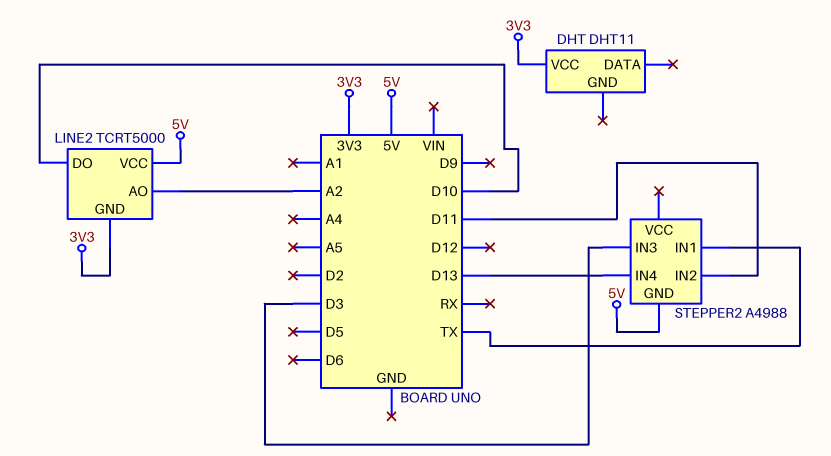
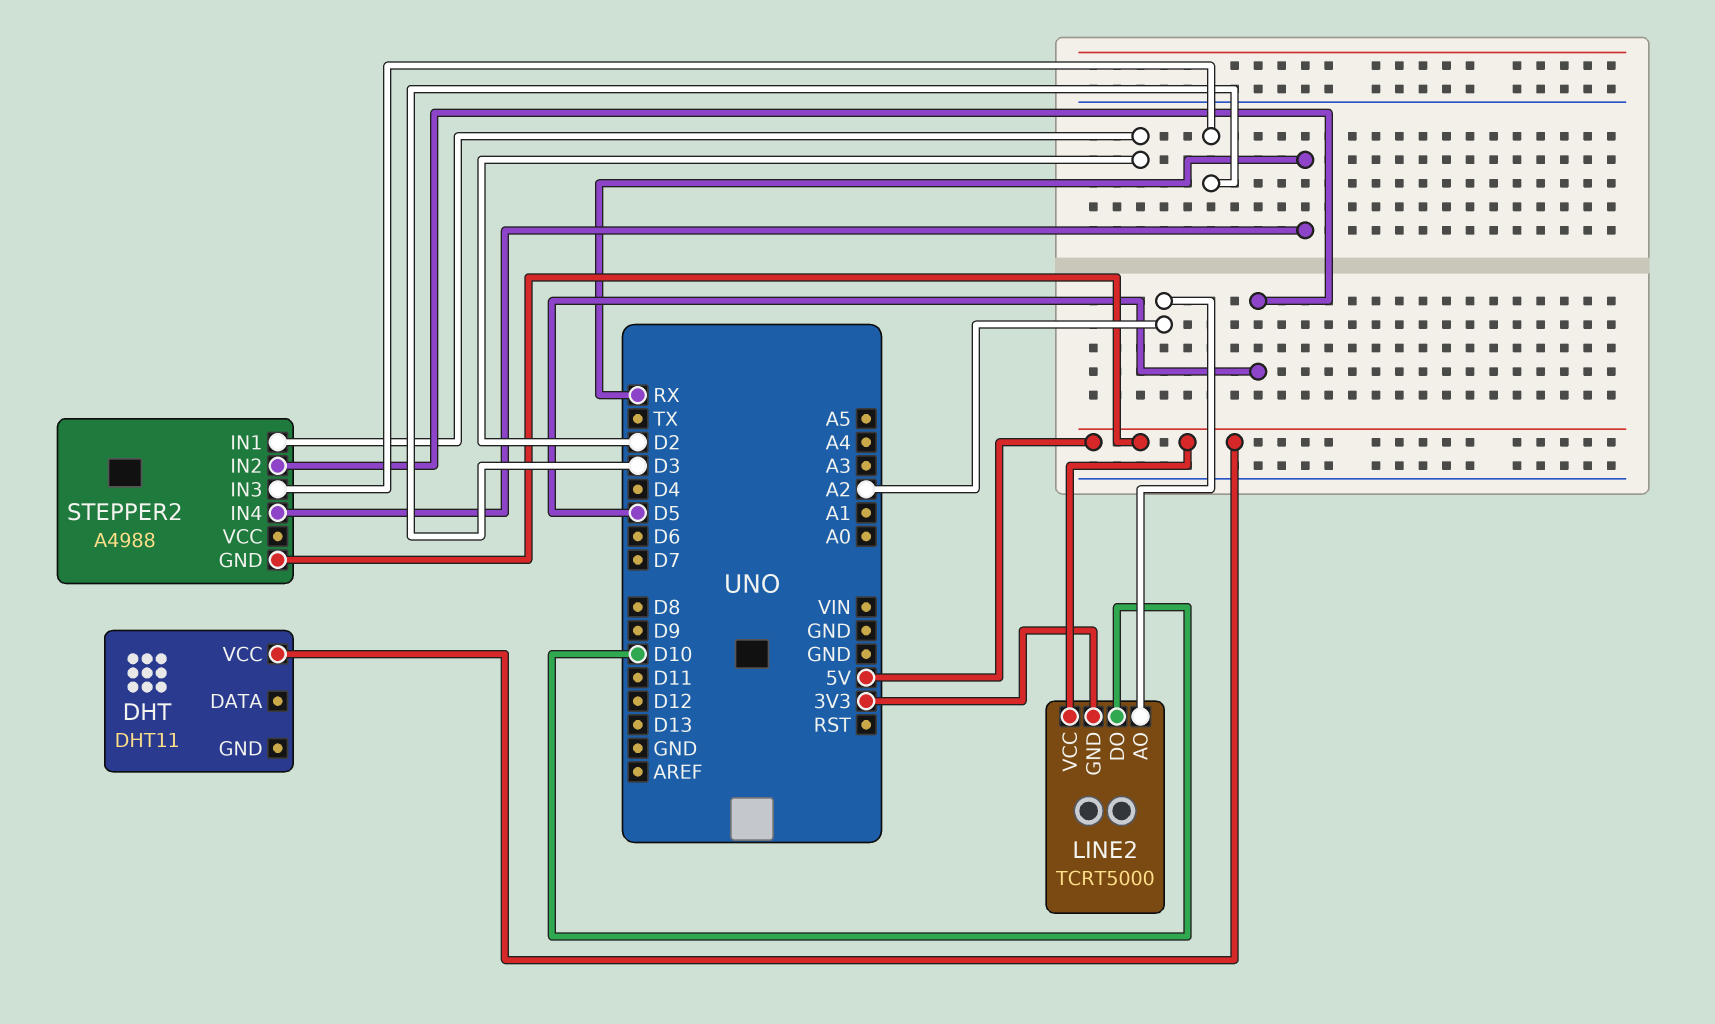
DHT pin VCC: 3V3 -> 5V
STEPPER2 pin IN1: TX -> D2
STEPPER2 pin IN2: D11 -> D5
STEPPER2 pin IN4: D13 -> RX

